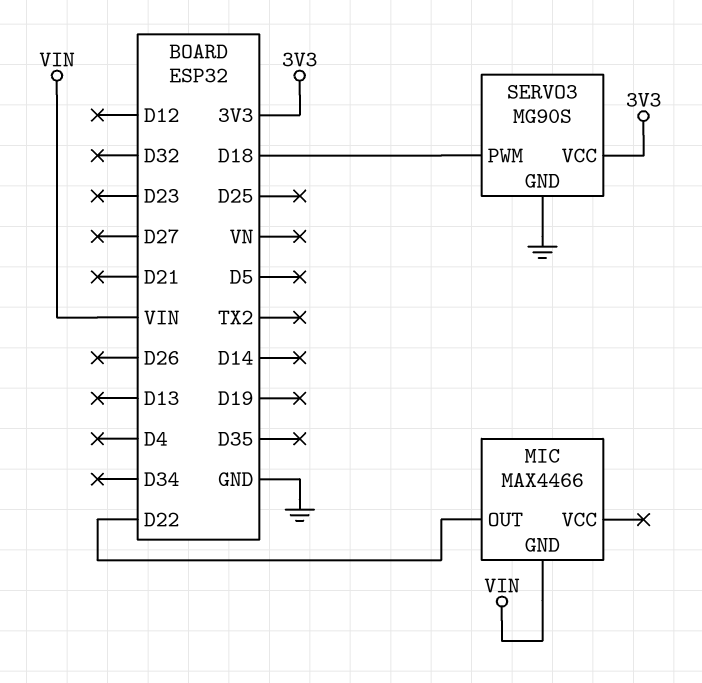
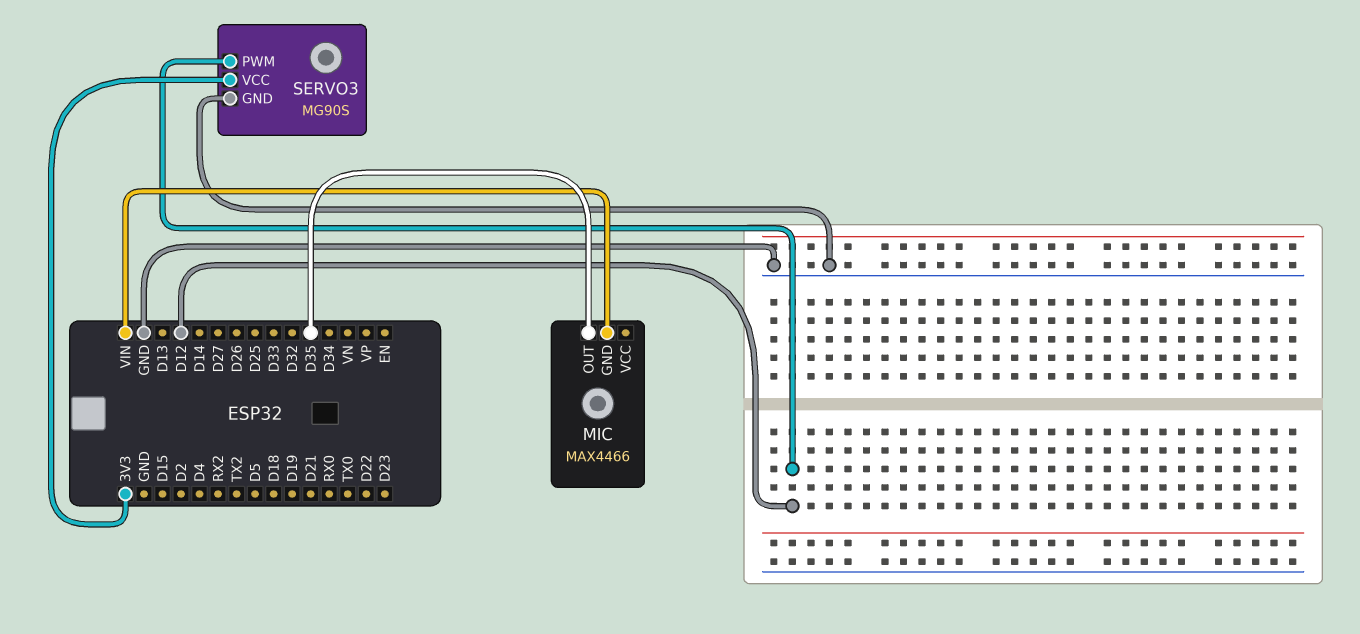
MIC pin OUT: D22 -> D35
SERVO3 pin PWM: D18 -> D12

